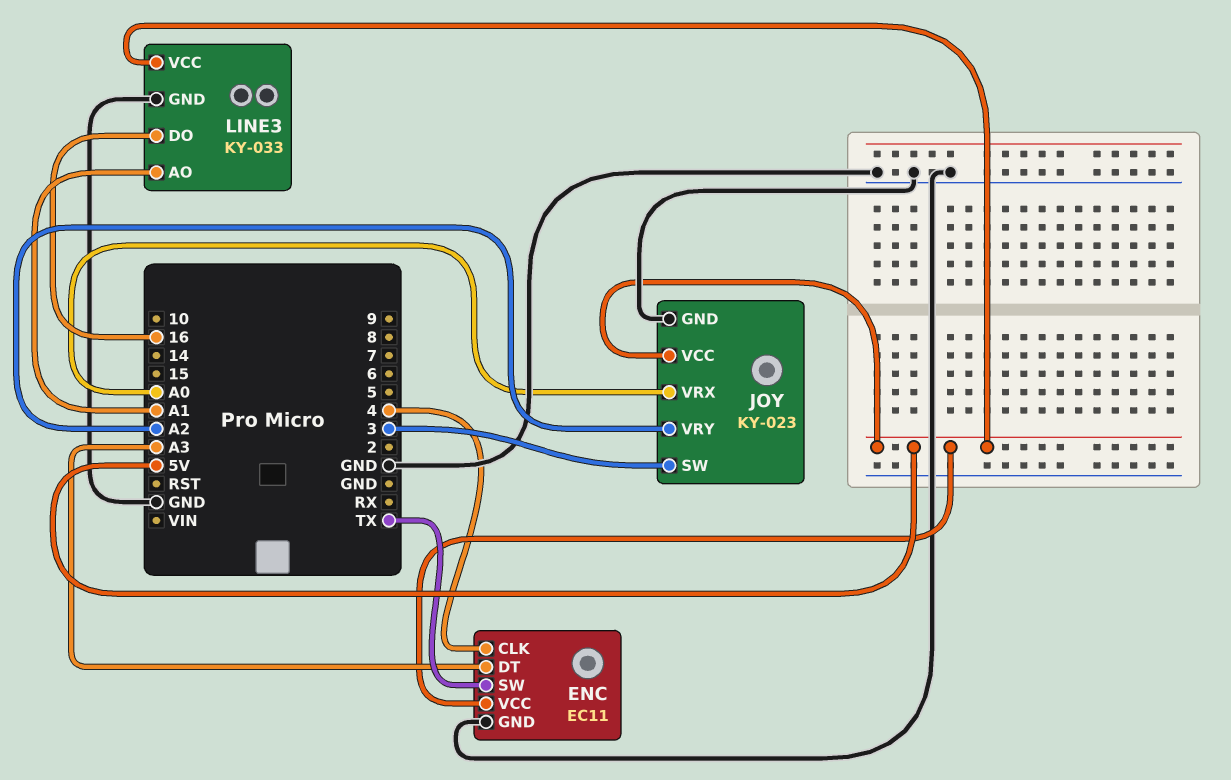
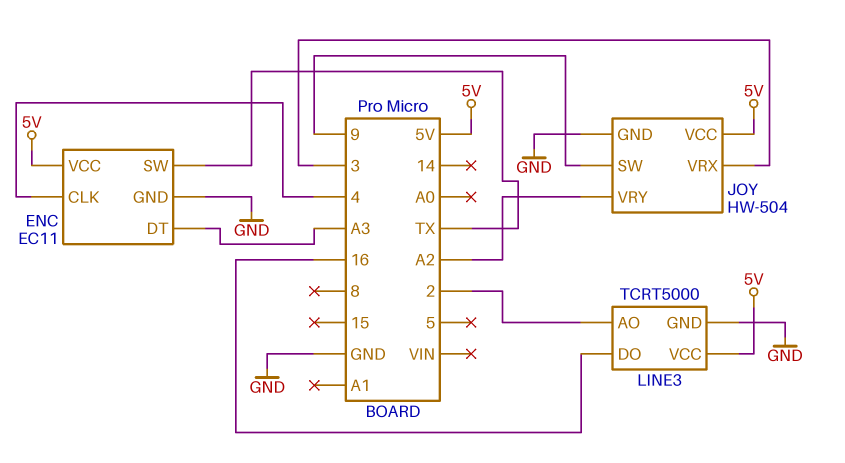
JOY: KY-023 -> HW-504
JOY pin SW: 3 -> 9
JOY pin VRX: A0 -> 3
LINE3: KY-033 -> TCRT5000
LINE3 pin AO: A1 -> 2

